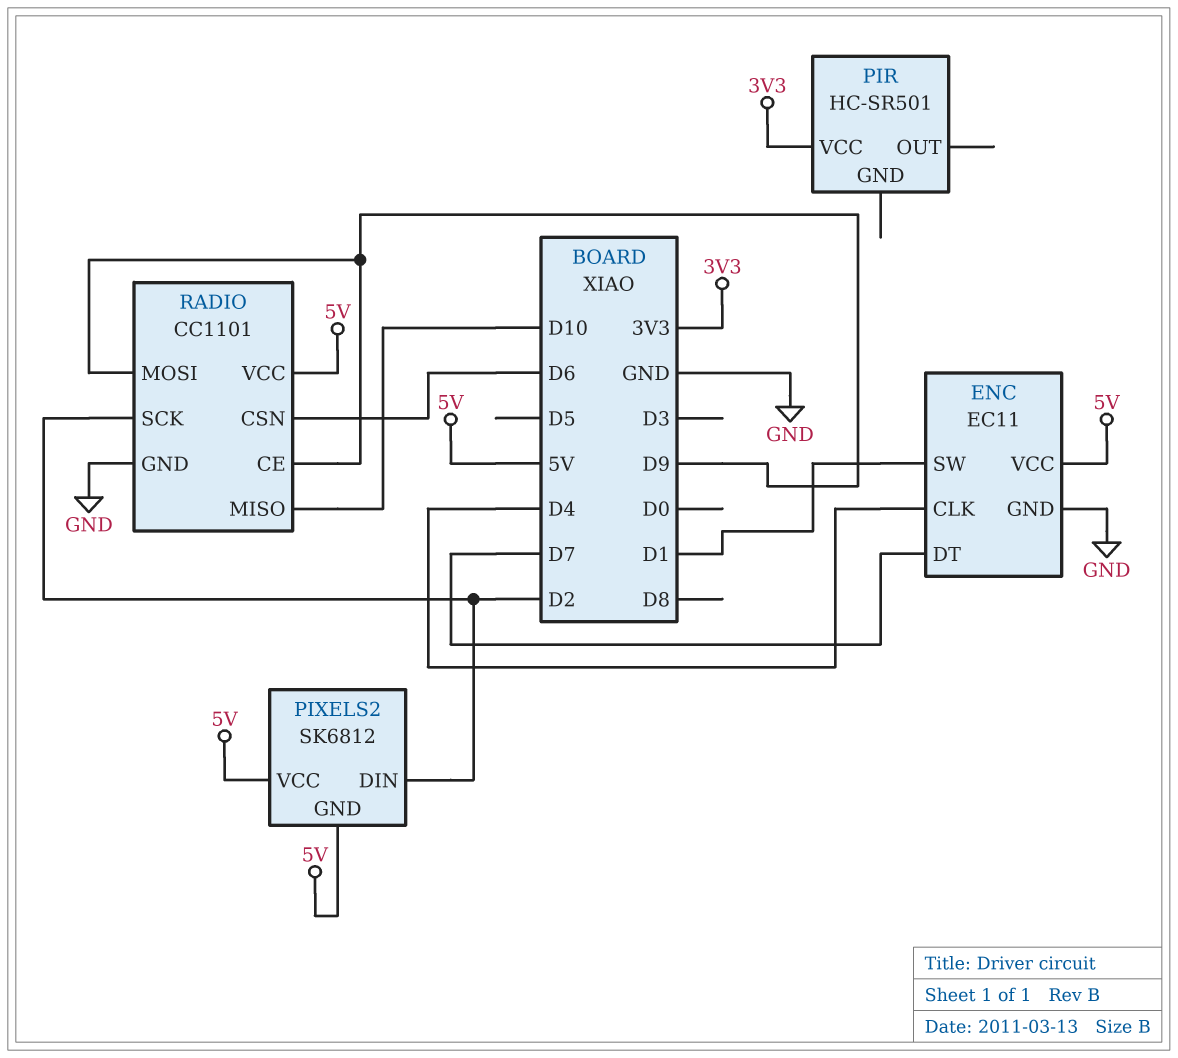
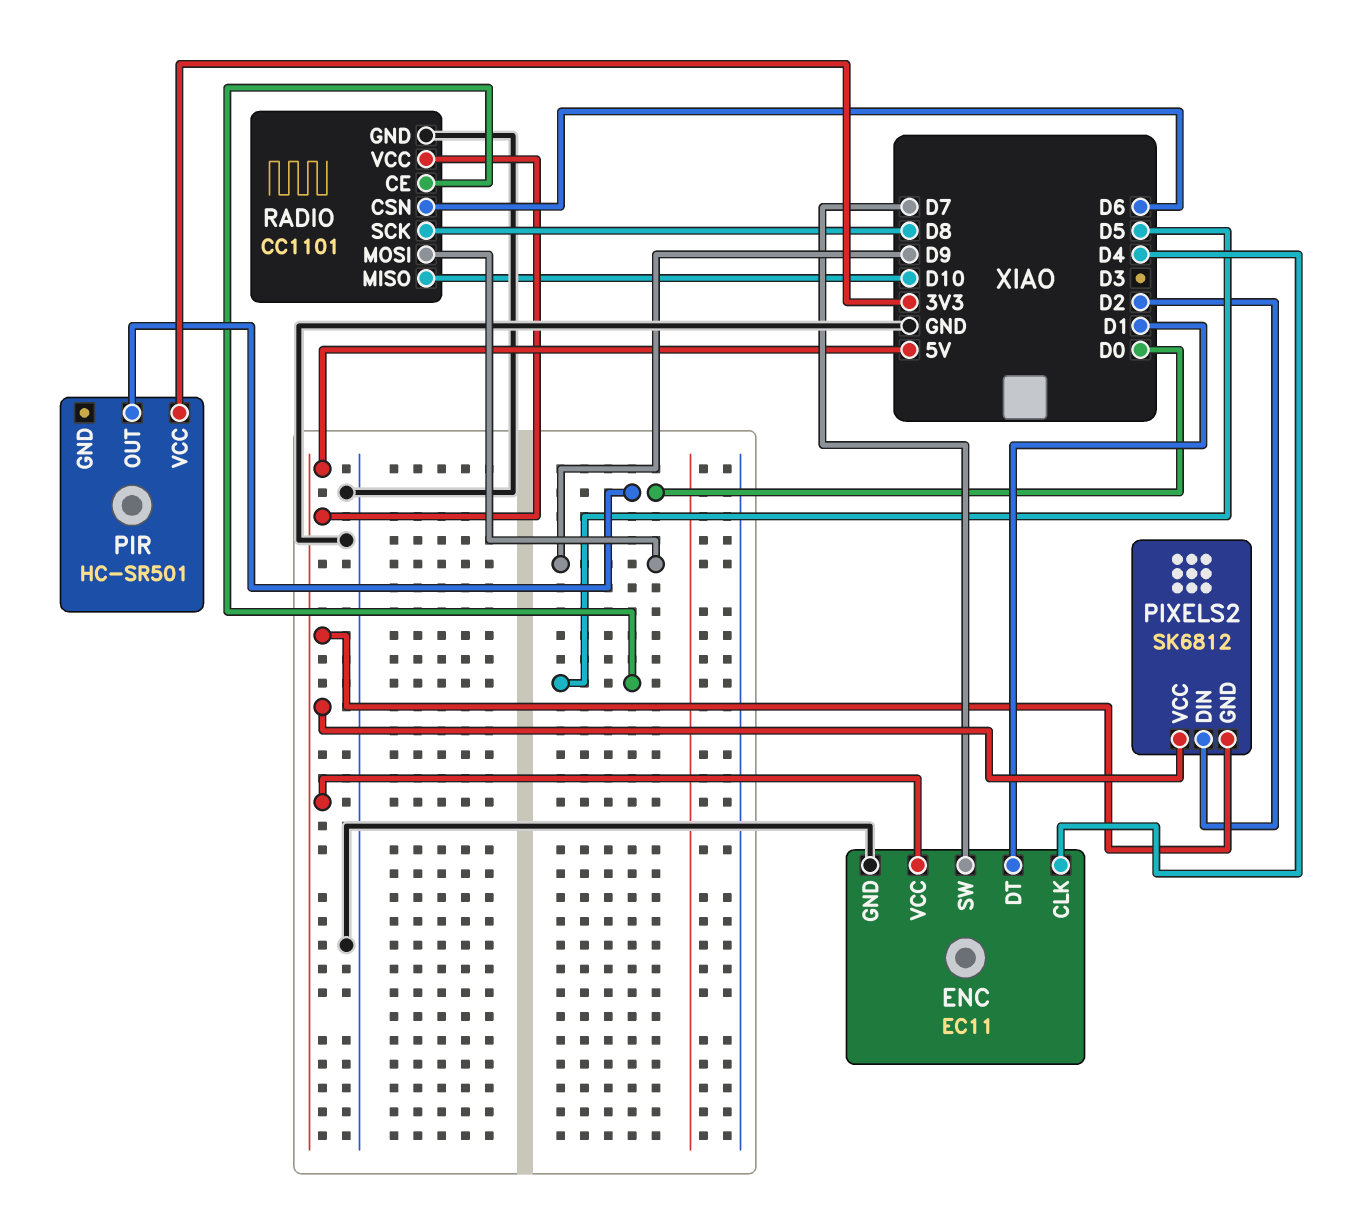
ENC pin DT: D7 -> D1
ENC pin SW: D1 -> D7
PIR pin OUT: none -> D0
RADIO pin CE: D9 -> D5
RADIO pin SCK: D2 -> D8

